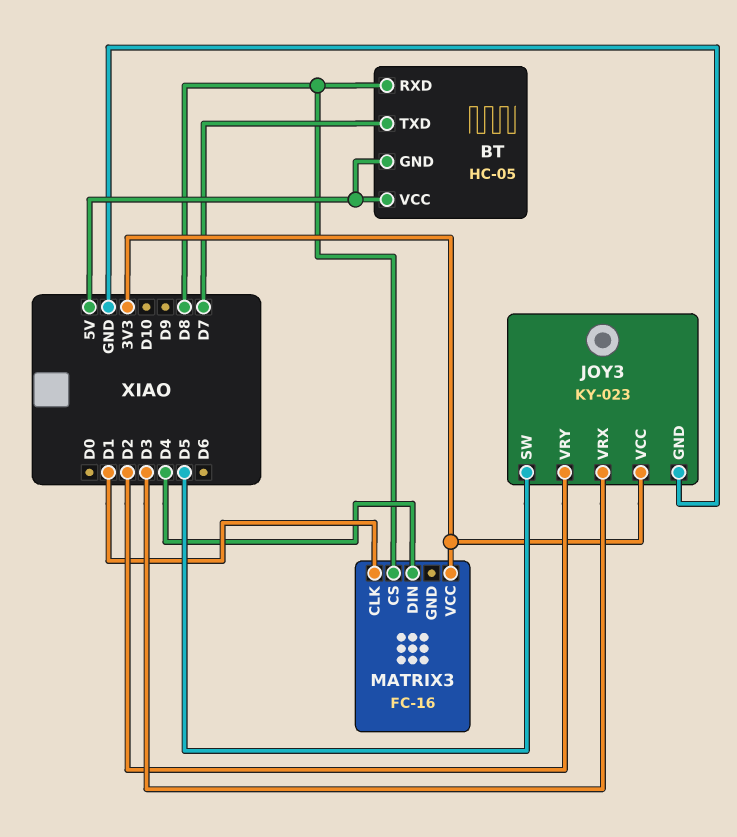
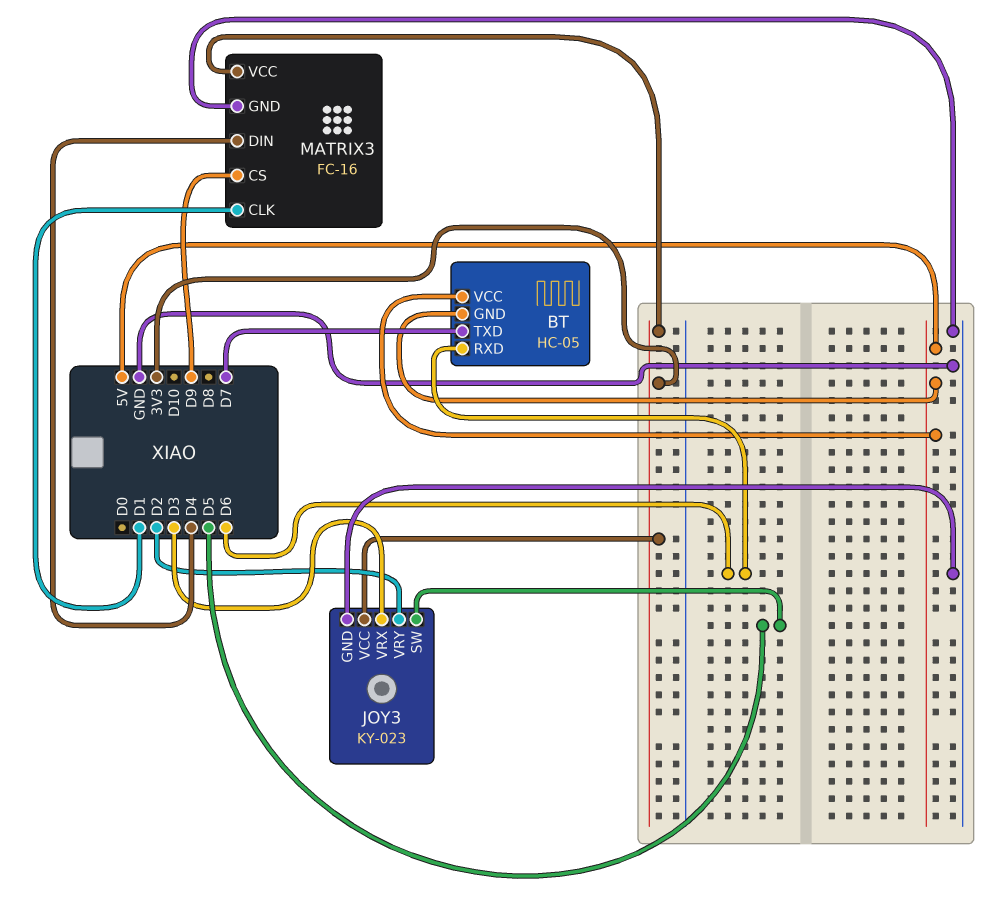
BT pin RXD: D8 -> D6
MATRIX3 pin CS: D8 -> D9
MATRIX3 pin GND: none -> GND

